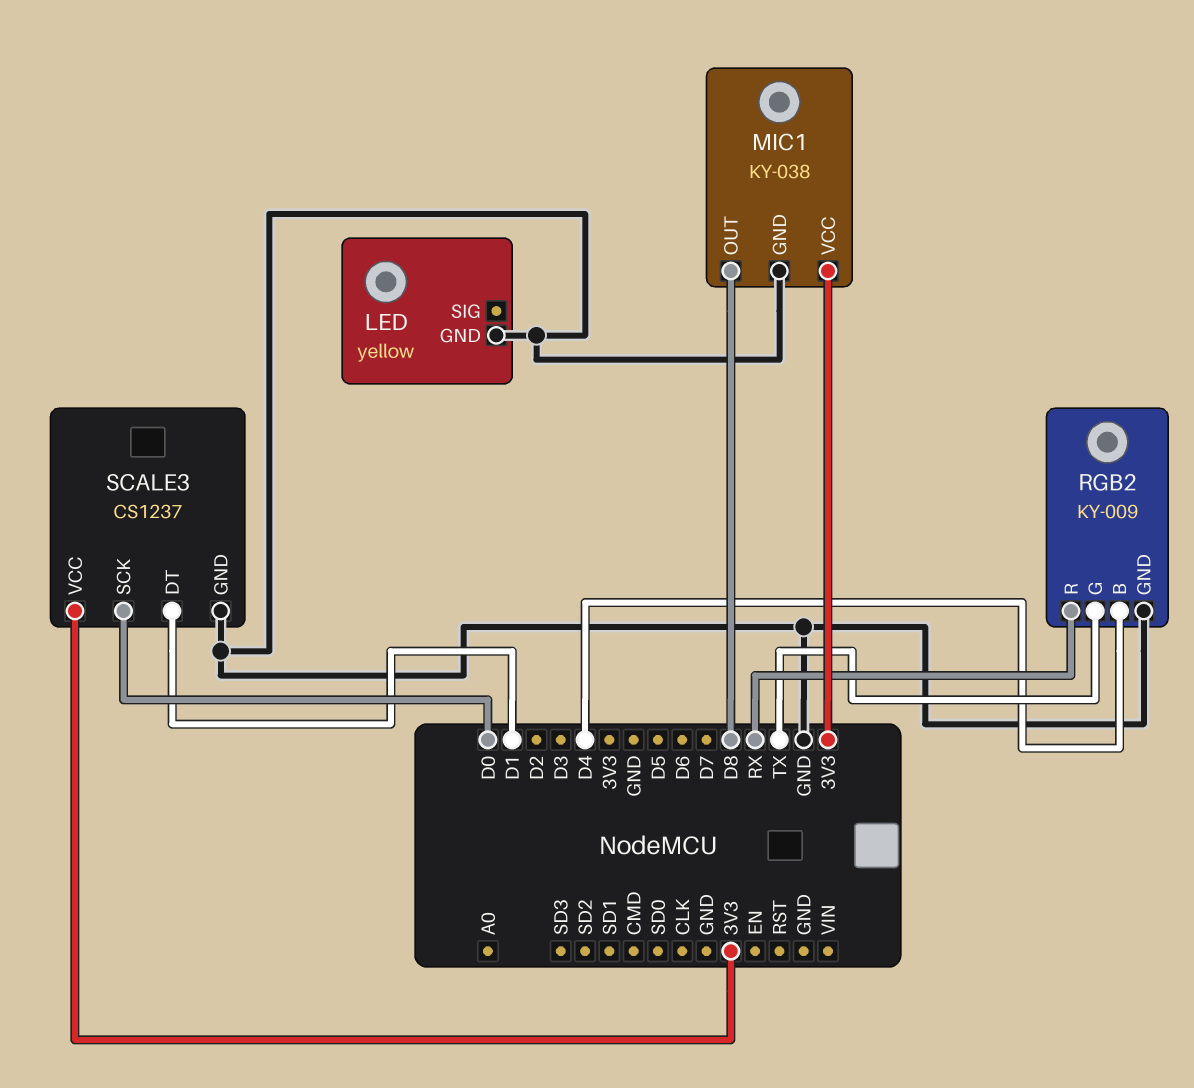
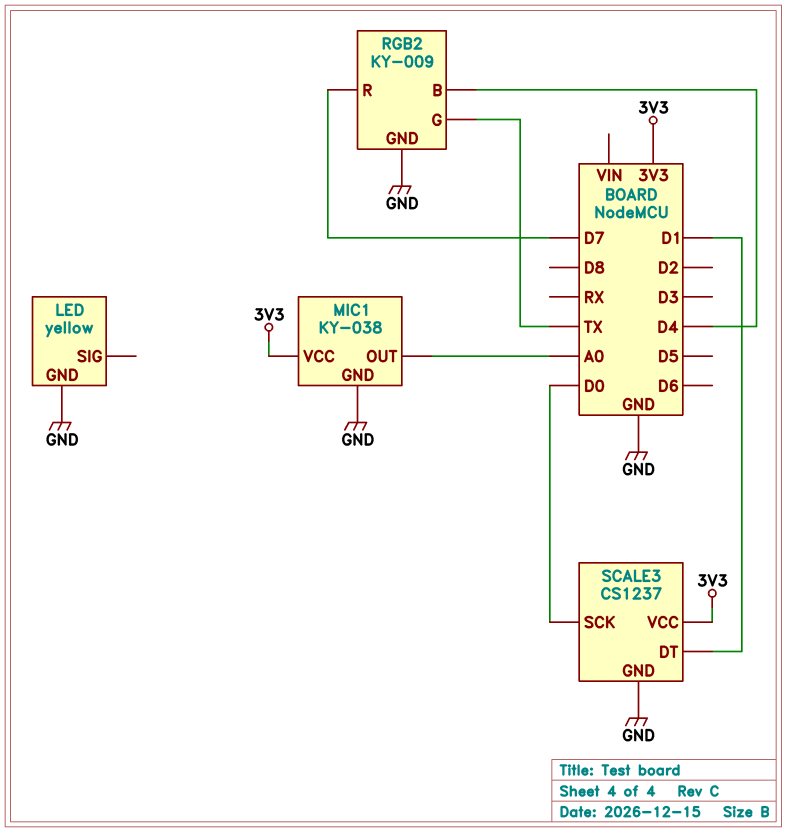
MIC1 pin OUT: D8 -> A0
RGB2 pin R: RX -> D7

